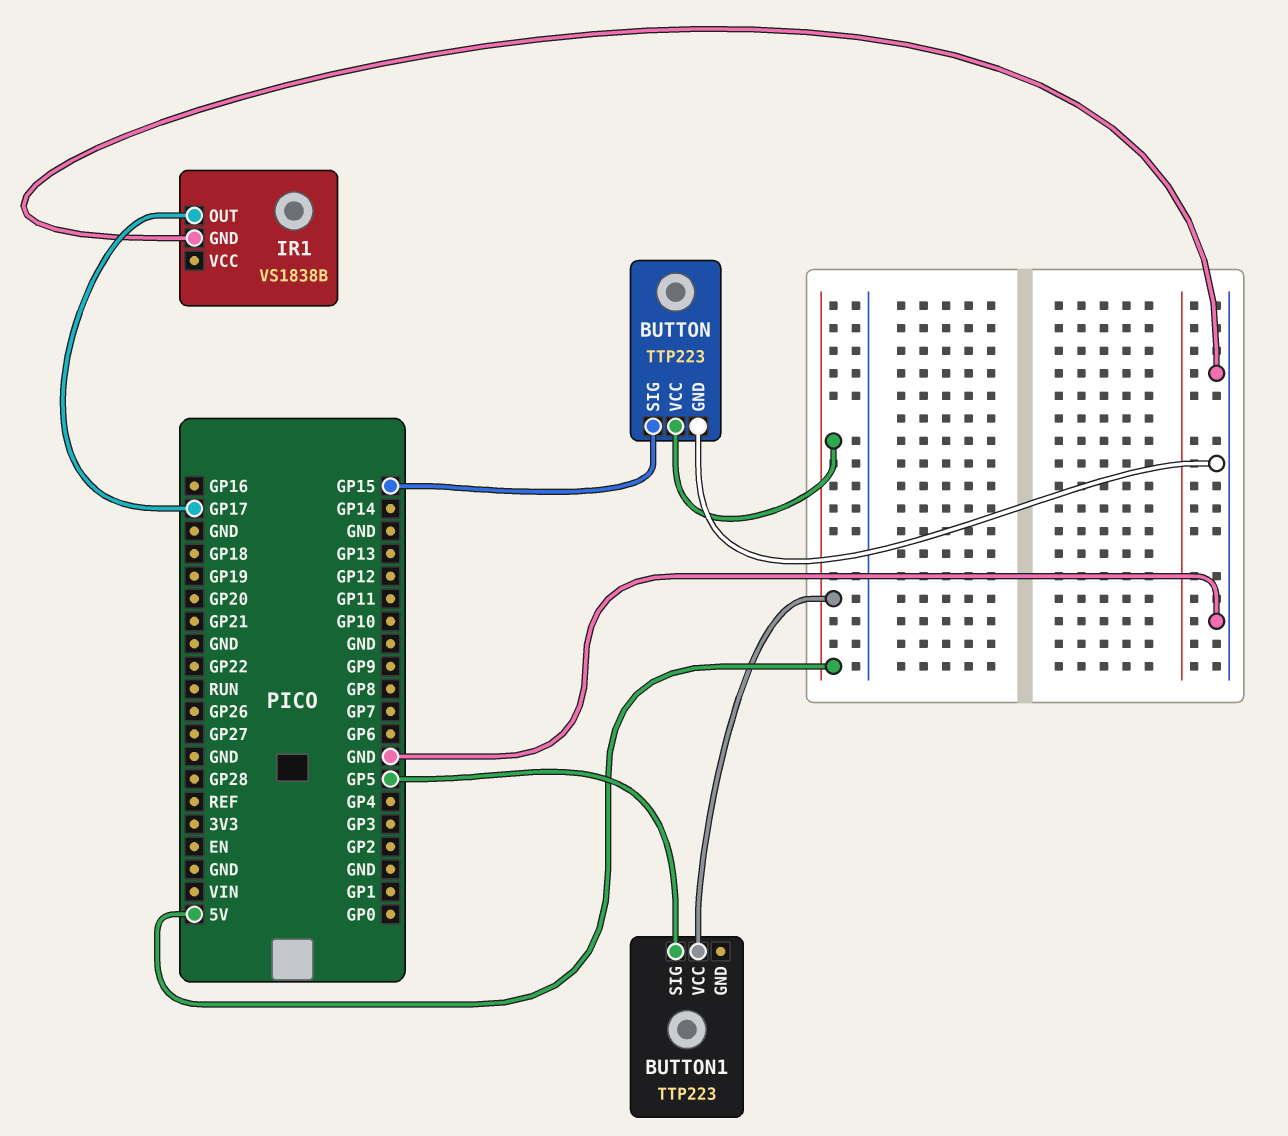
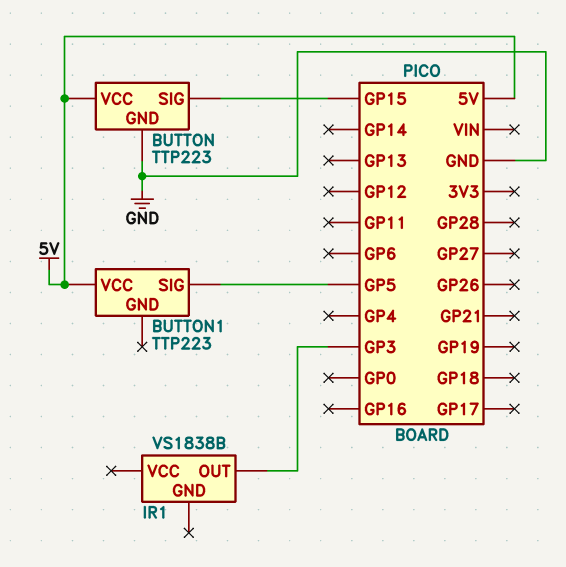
IR1 pin GND: GND -> none
IR1 pin OUT: GP17 -> GP3

